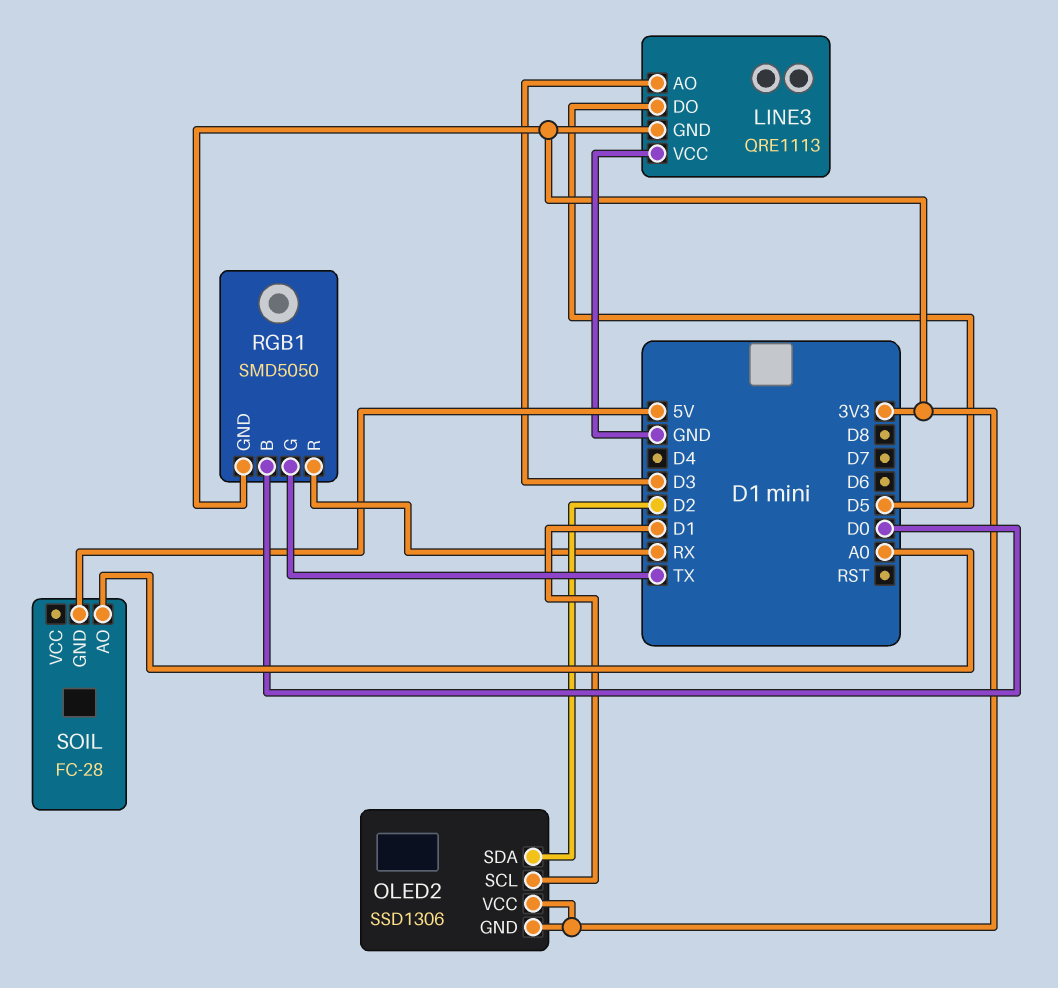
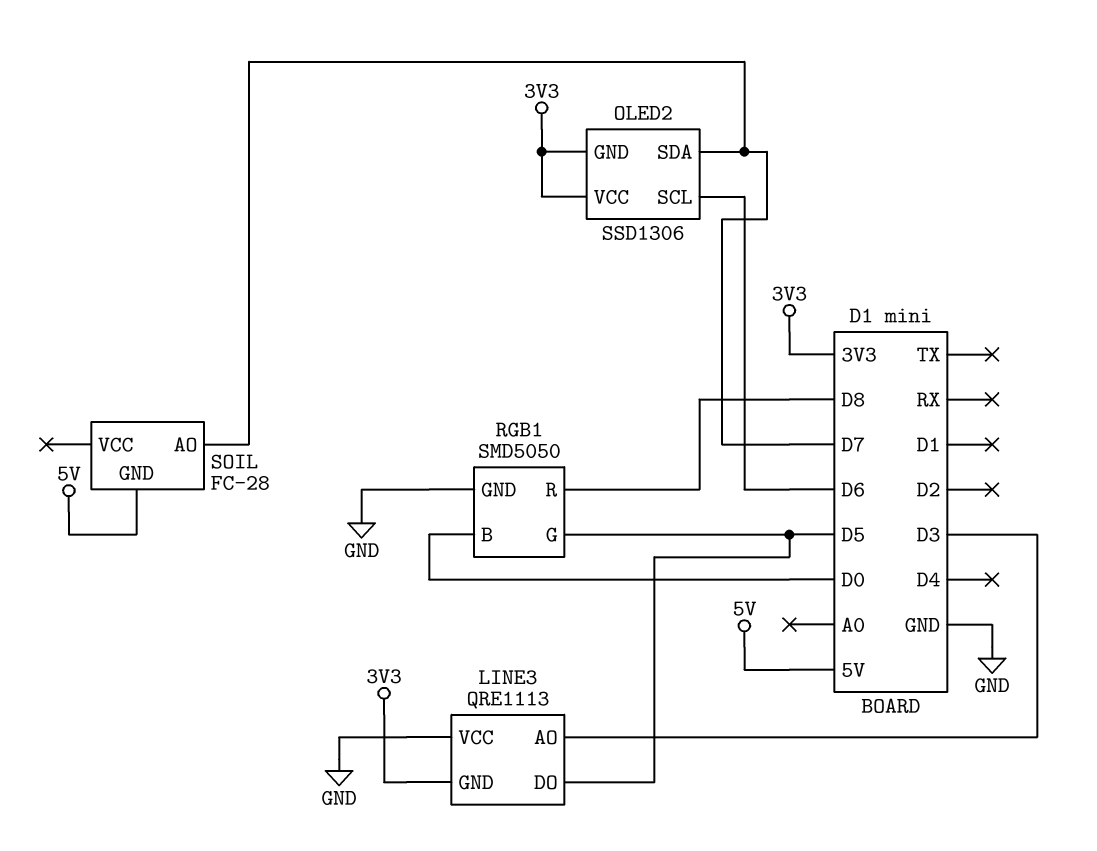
OLED2 pin SCL: D1 -> D6
OLED2 pin SDA: D2 -> D7
RGB1 pin G: TX -> D5
RGB1 pin GND: 3V3 -> GND
RGB1 pin R: RX -> D8
SOIL pin AO: A0 -> D7

